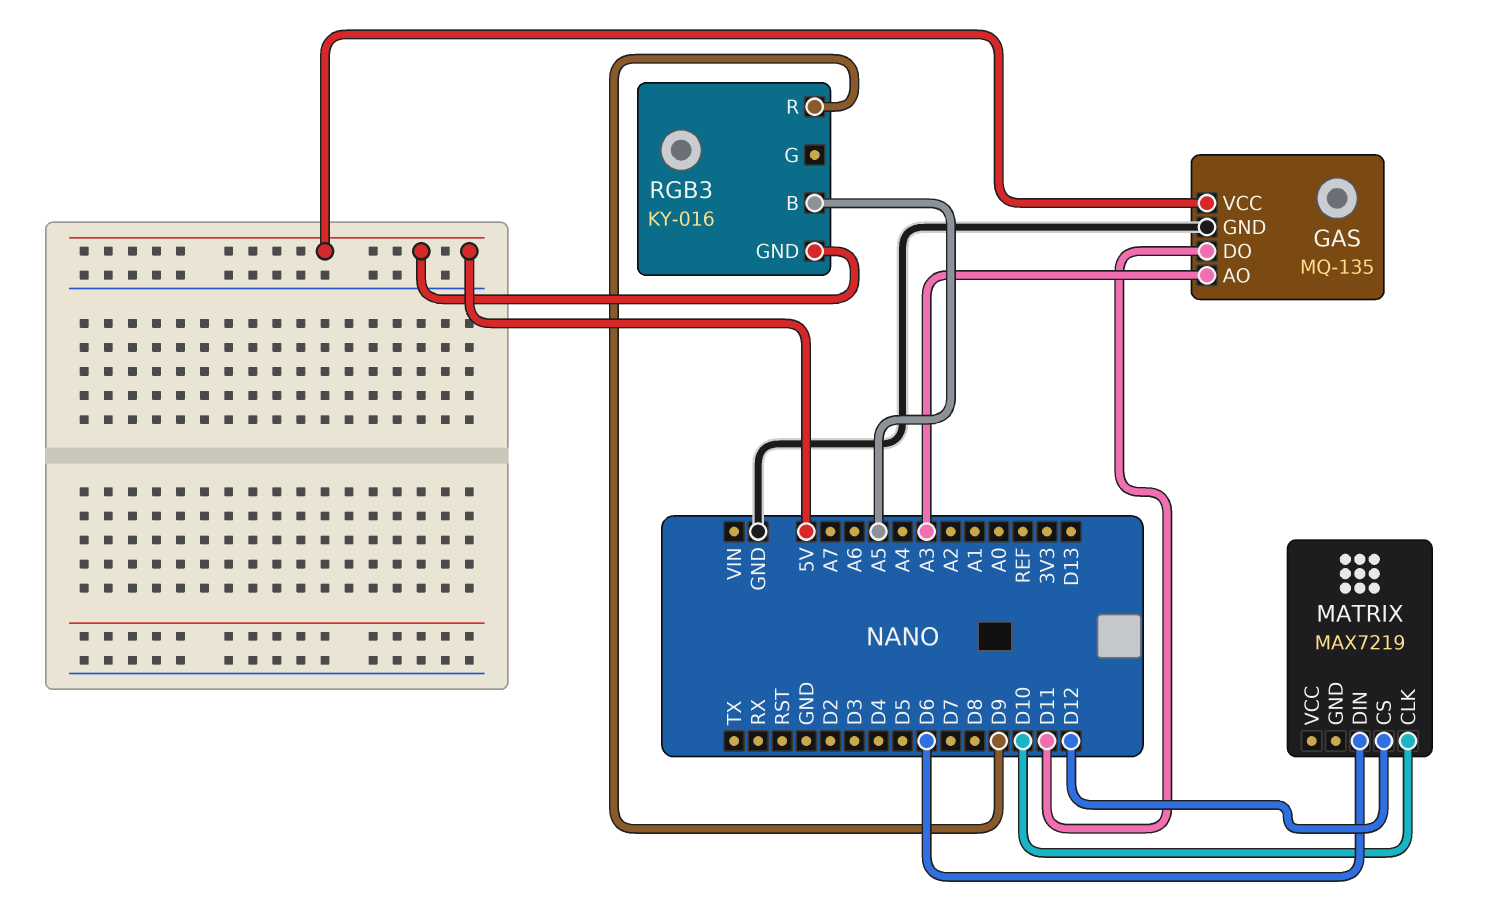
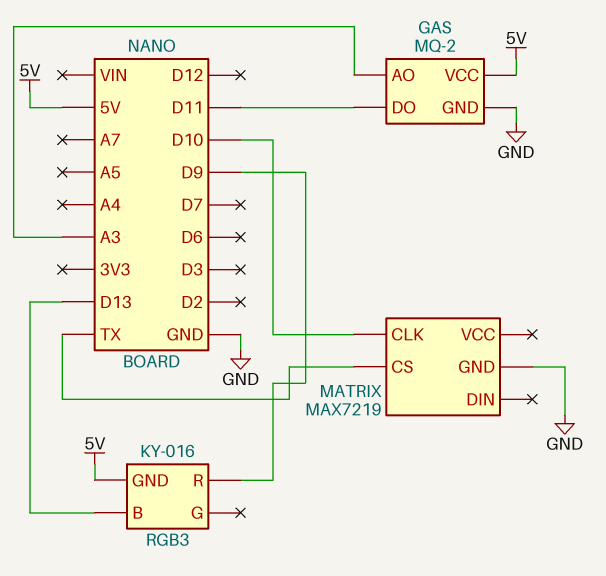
GAS: MQ-135 -> MQ-2
MATRIX pin CS: D12 -> TX
MATRIX pin DIN: D6 -> none
MATRIX pin GND: none -> GND
RGB3 pin B: A5 -> D13

